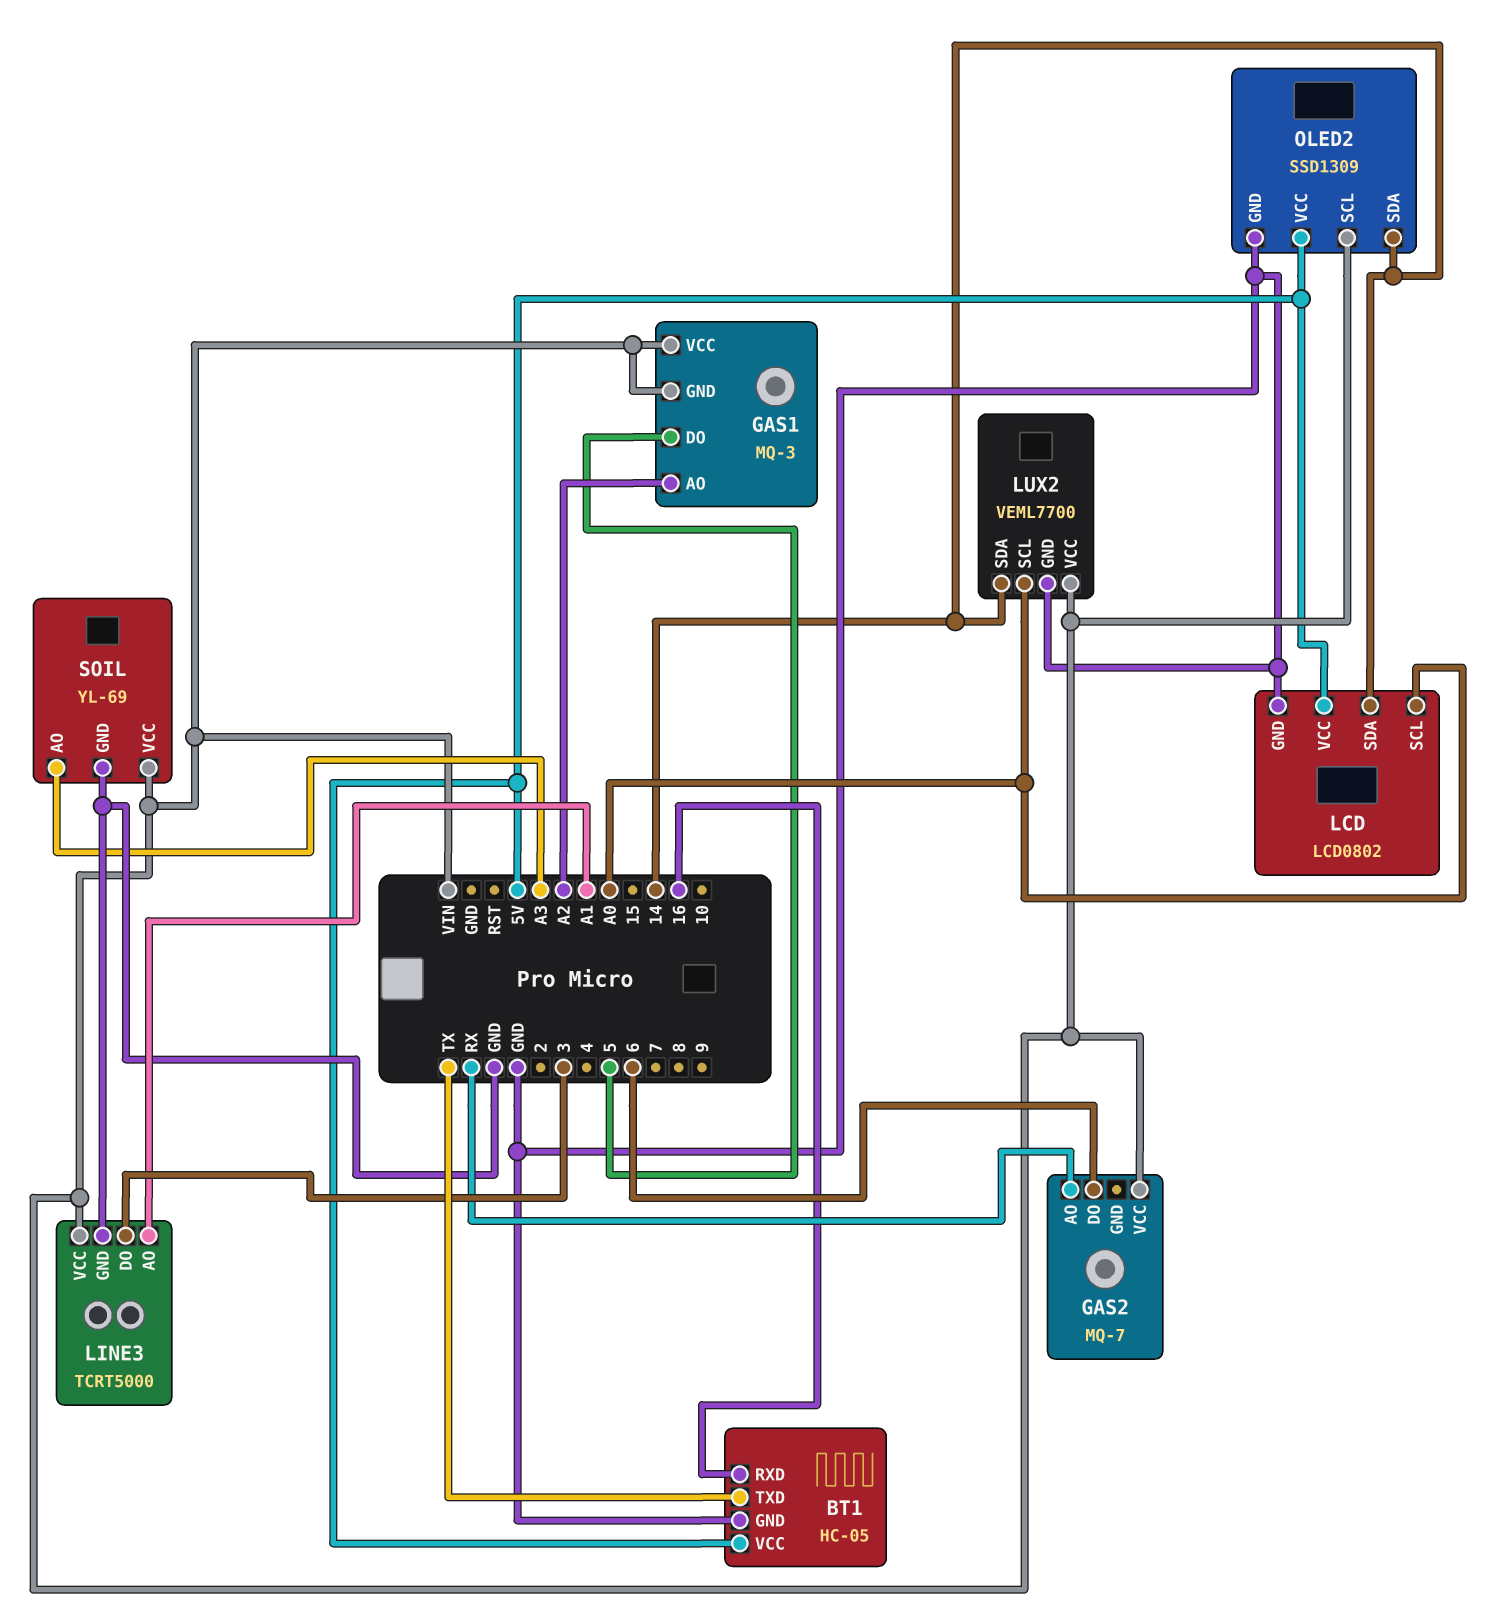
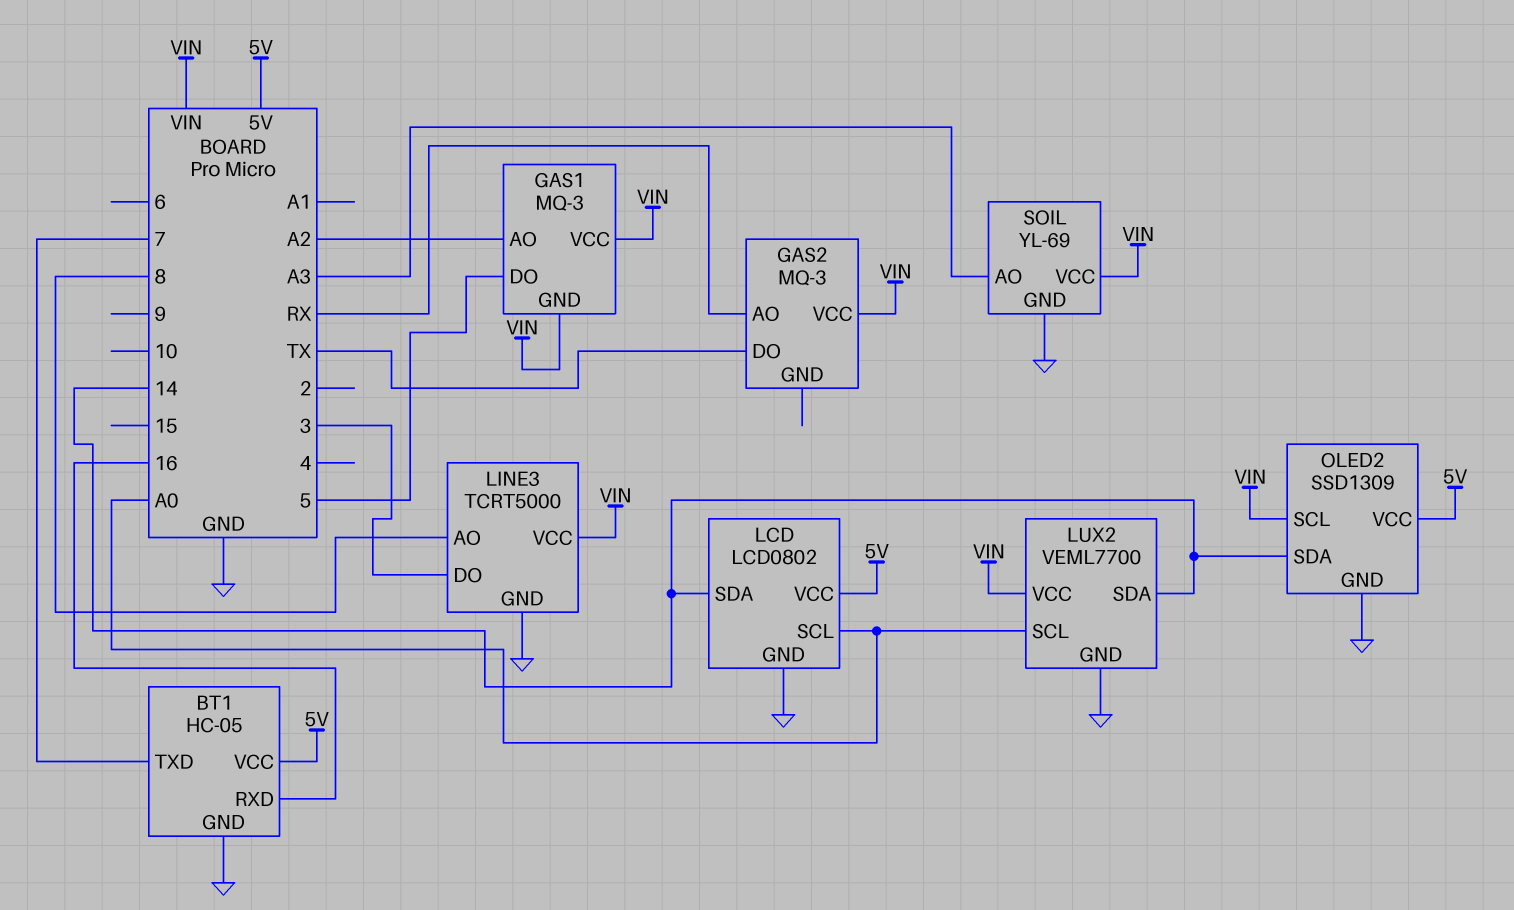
BT1 pin TXD: TX -> 7
GAS2: MQ-7 -> MQ-3
GAS2 pin DO: 6 -> TX
LINE3 pin AO: A1 -> 8

